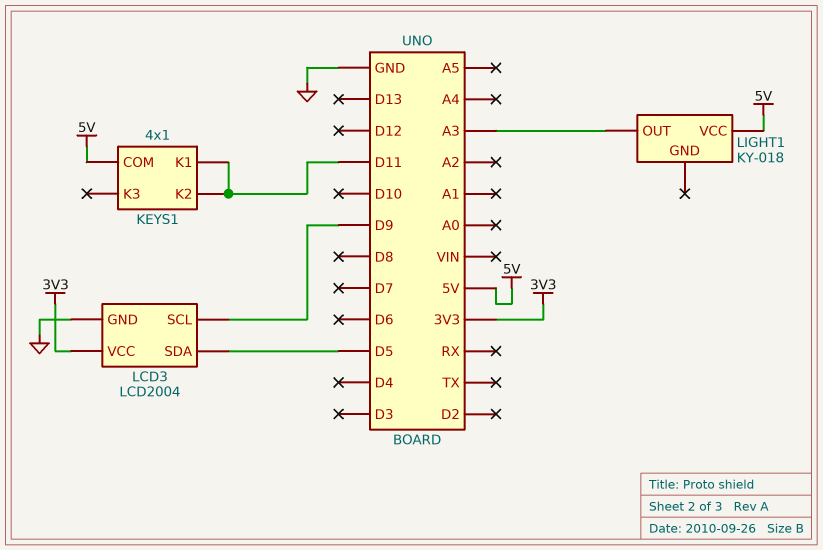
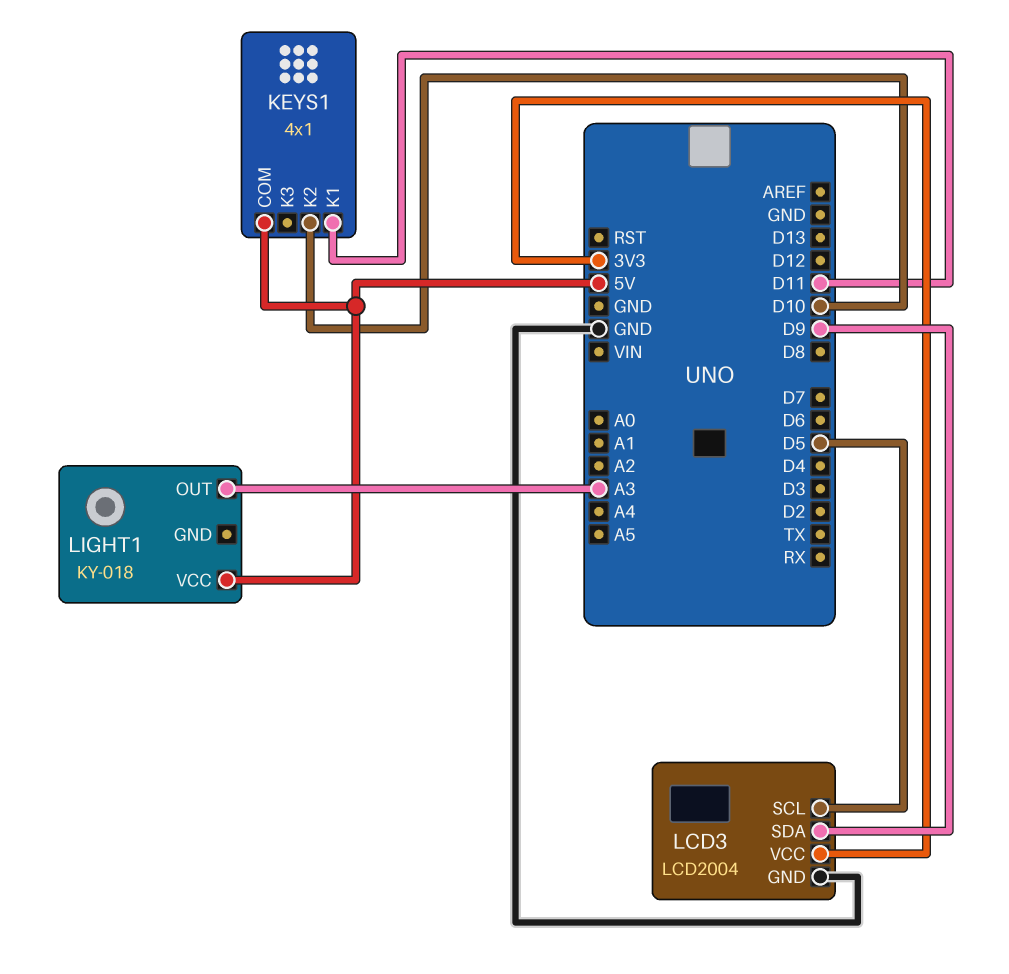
KEYS1 pin K2: D11 -> D10
LCD3 pin SCL: D9 -> D5
LCD3 pin SDA: D5 -> D9

